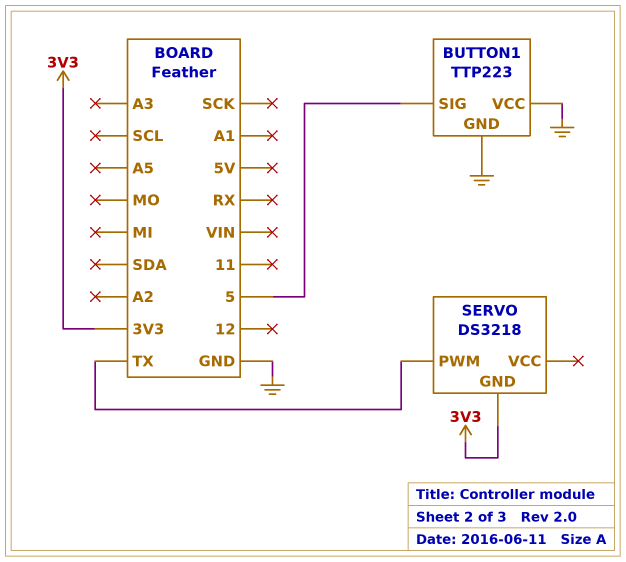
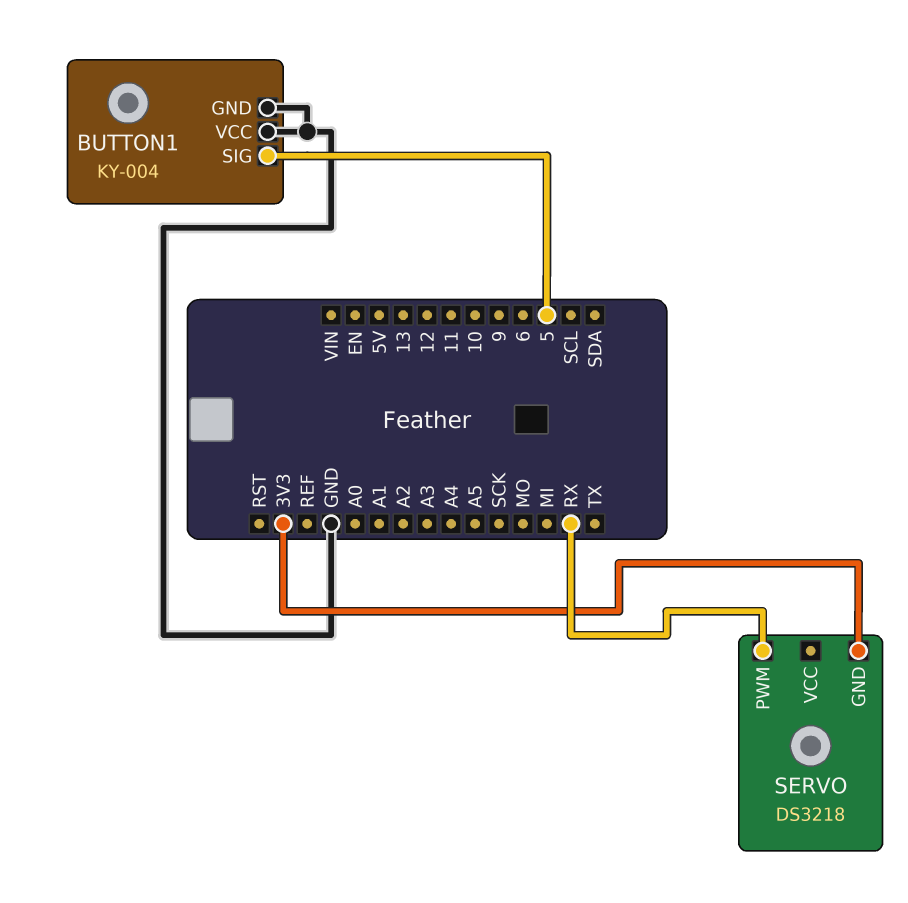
BUTTON1: TTP223 -> KY-004
SERVO pin PWM: TX -> RX

